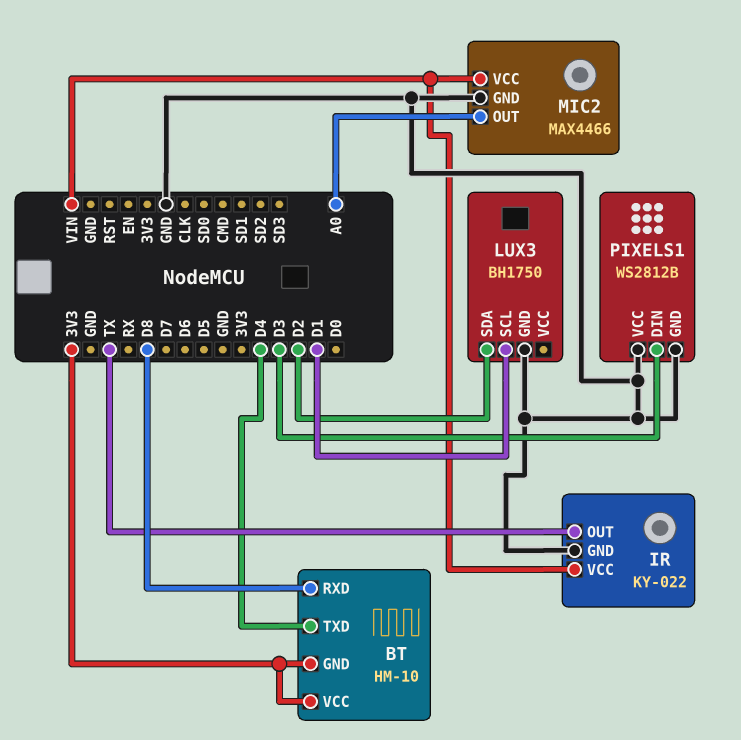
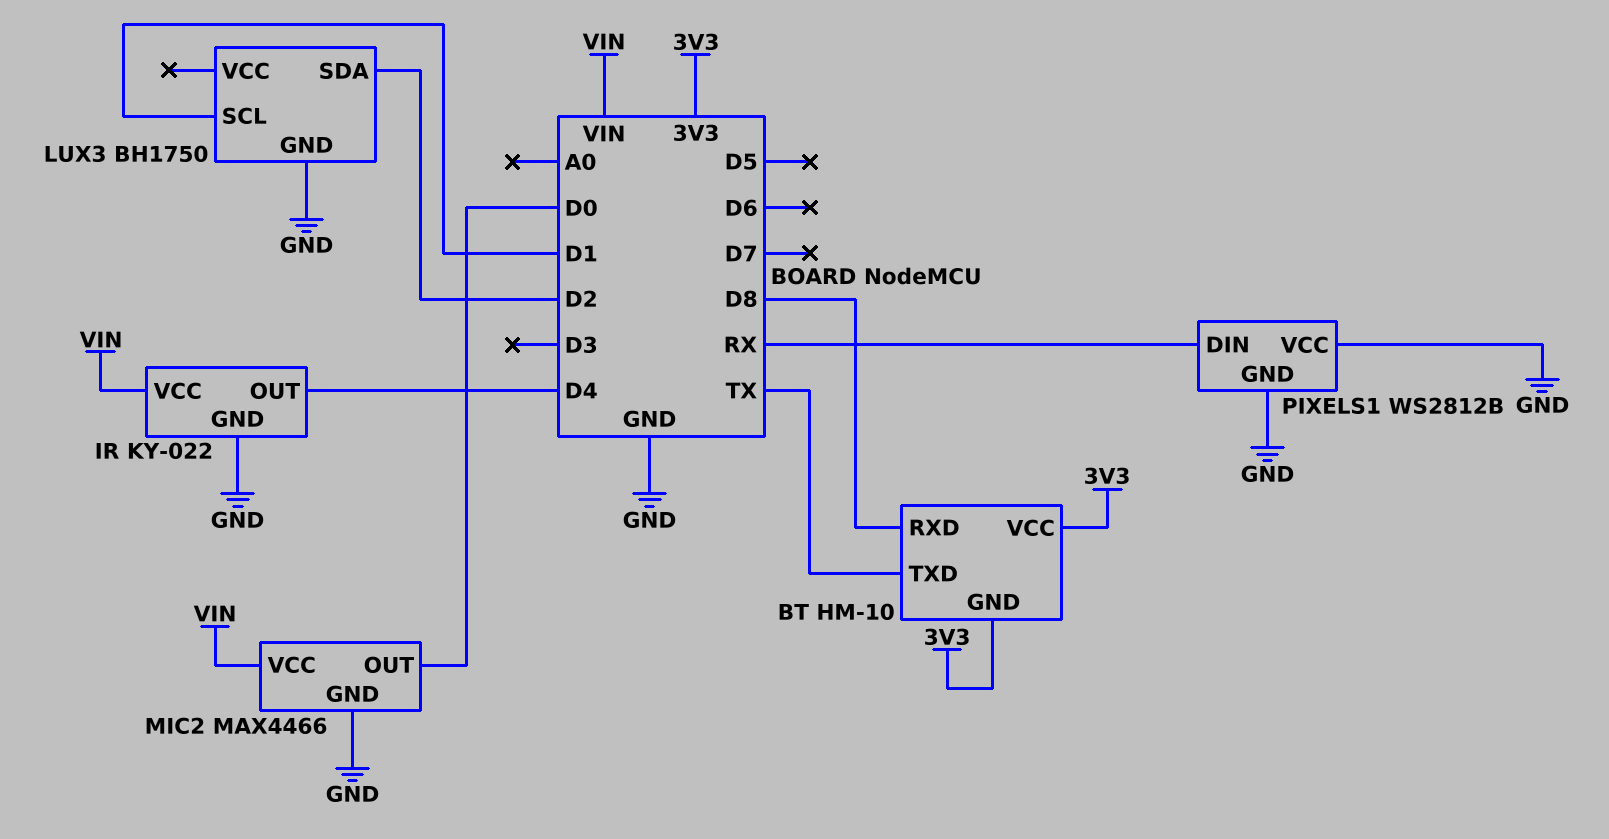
BT pin TXD: D4 -> TX
IR pin OUT: TX -> D4
MIC2 pin OUT: A0 -> D0
PIXELS1 pin DIN: D3 -> RX

